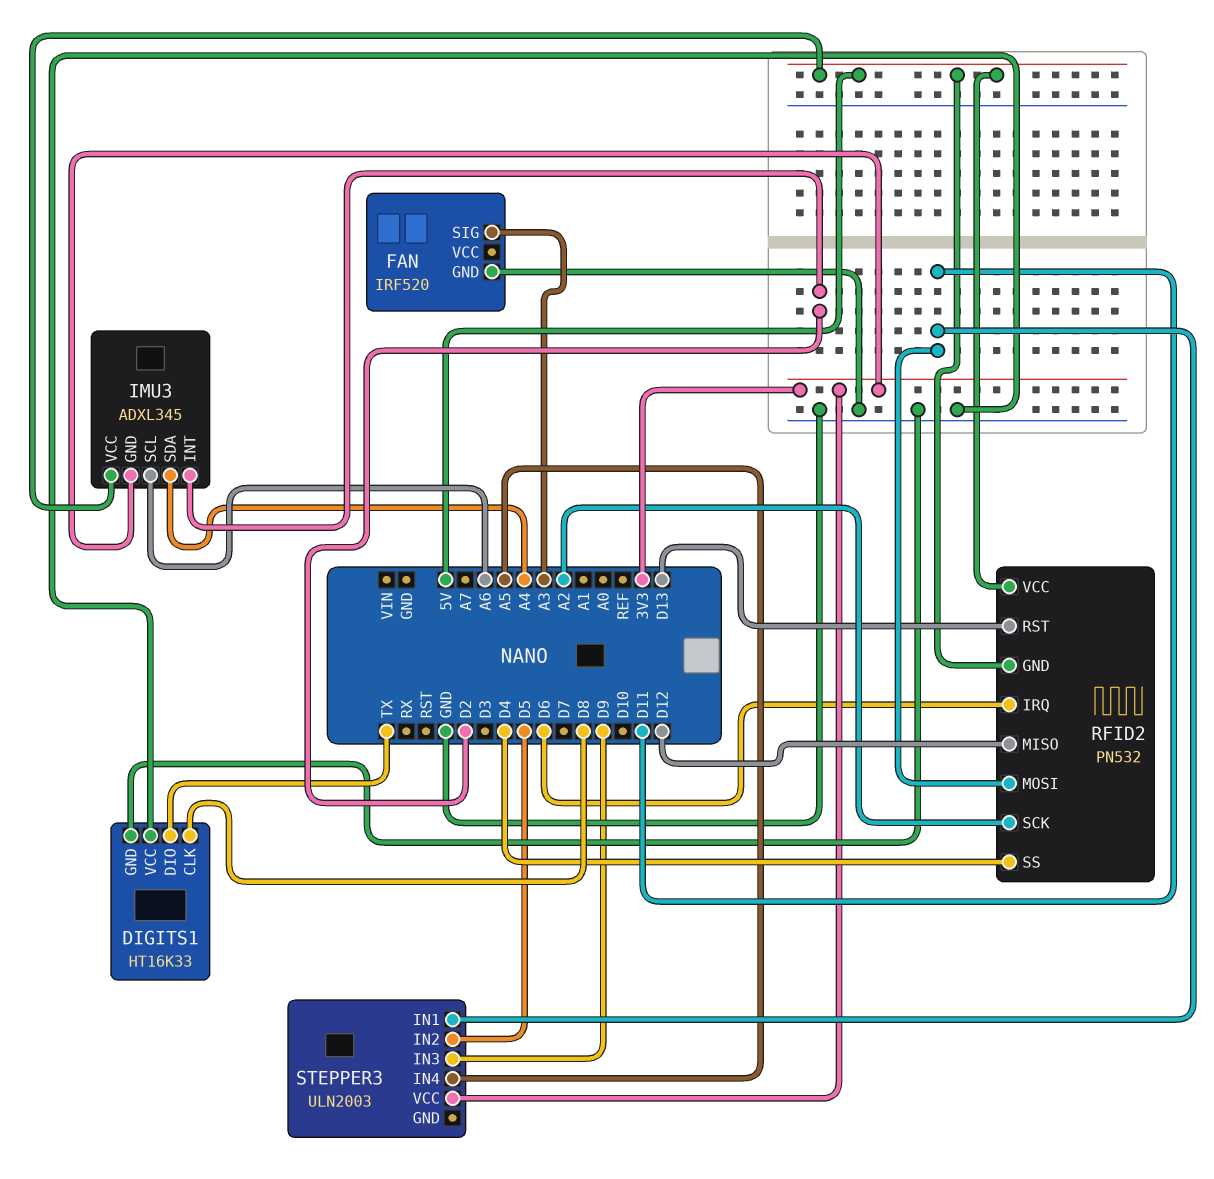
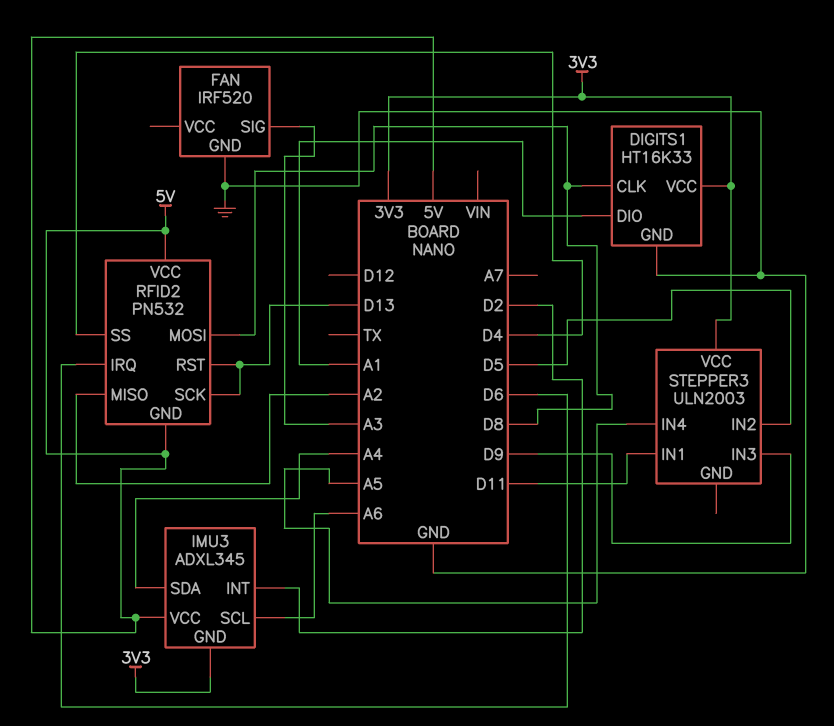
DIGITS1 pin DIO: TX -> A1
DIGITS1 pin VCC: GND -> 3V3
RFID2 pin MISO: D12 -> A2
RFID2 pin MOSI: D11 -> D8
RFID2 pin SCK: A2 -> D13

